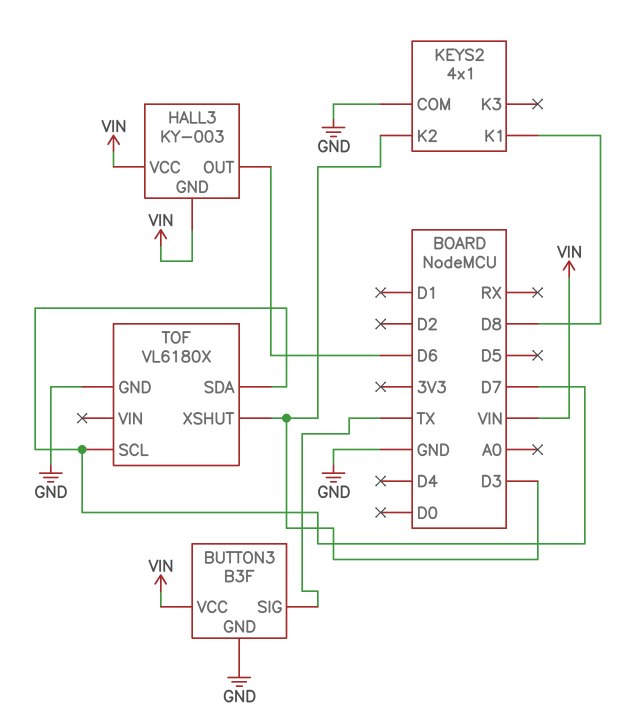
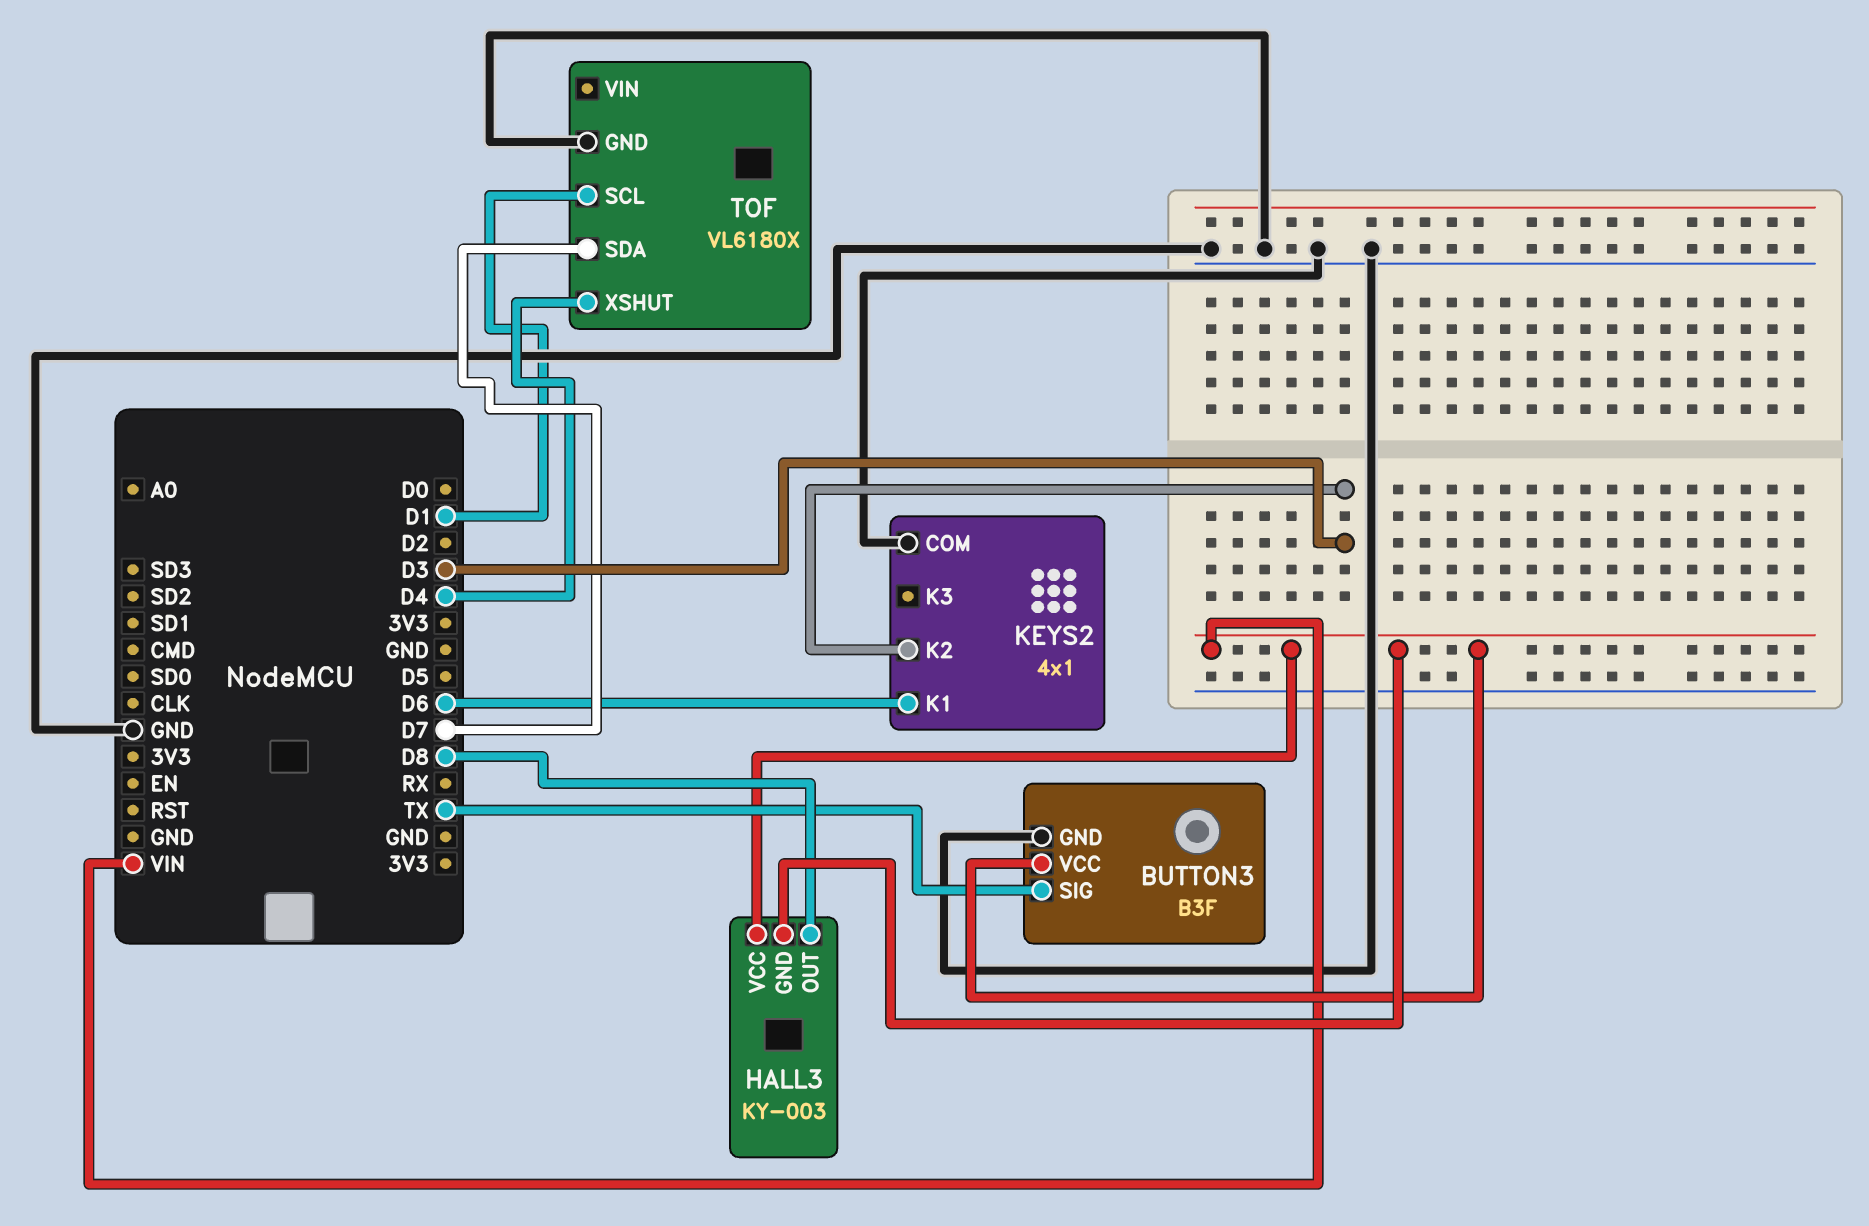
HALL3 pin OUT: D6 -> D8
KEYS2 pin K1: D8 -> D6
TOF pin SCL: D7 -> D1
TOF pin XSHUT: D3 -> D4

